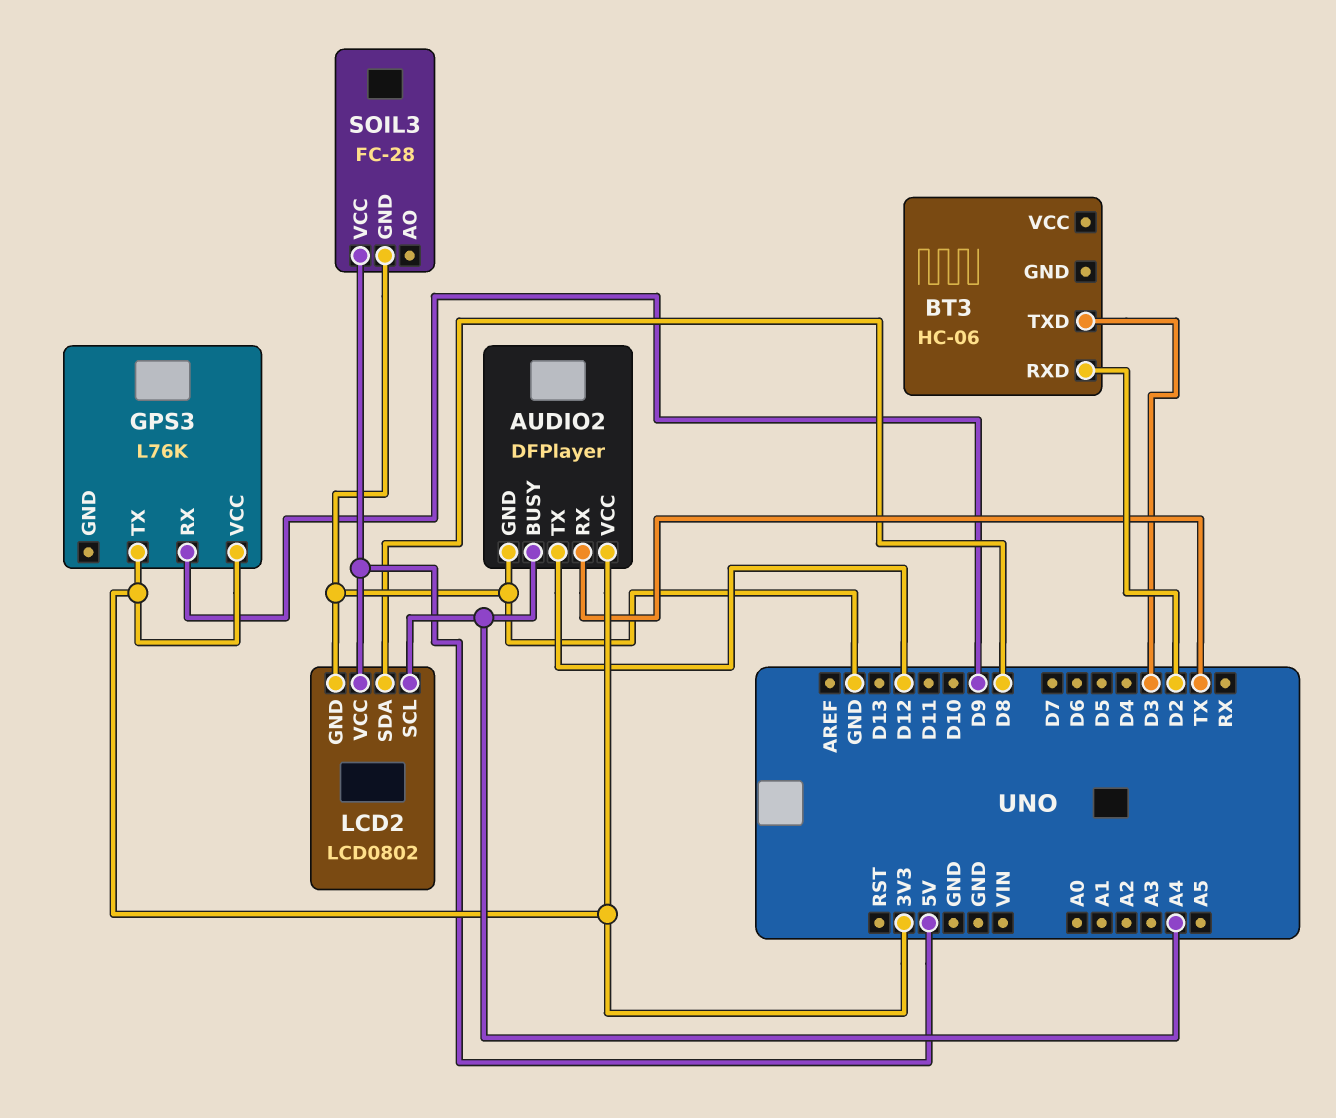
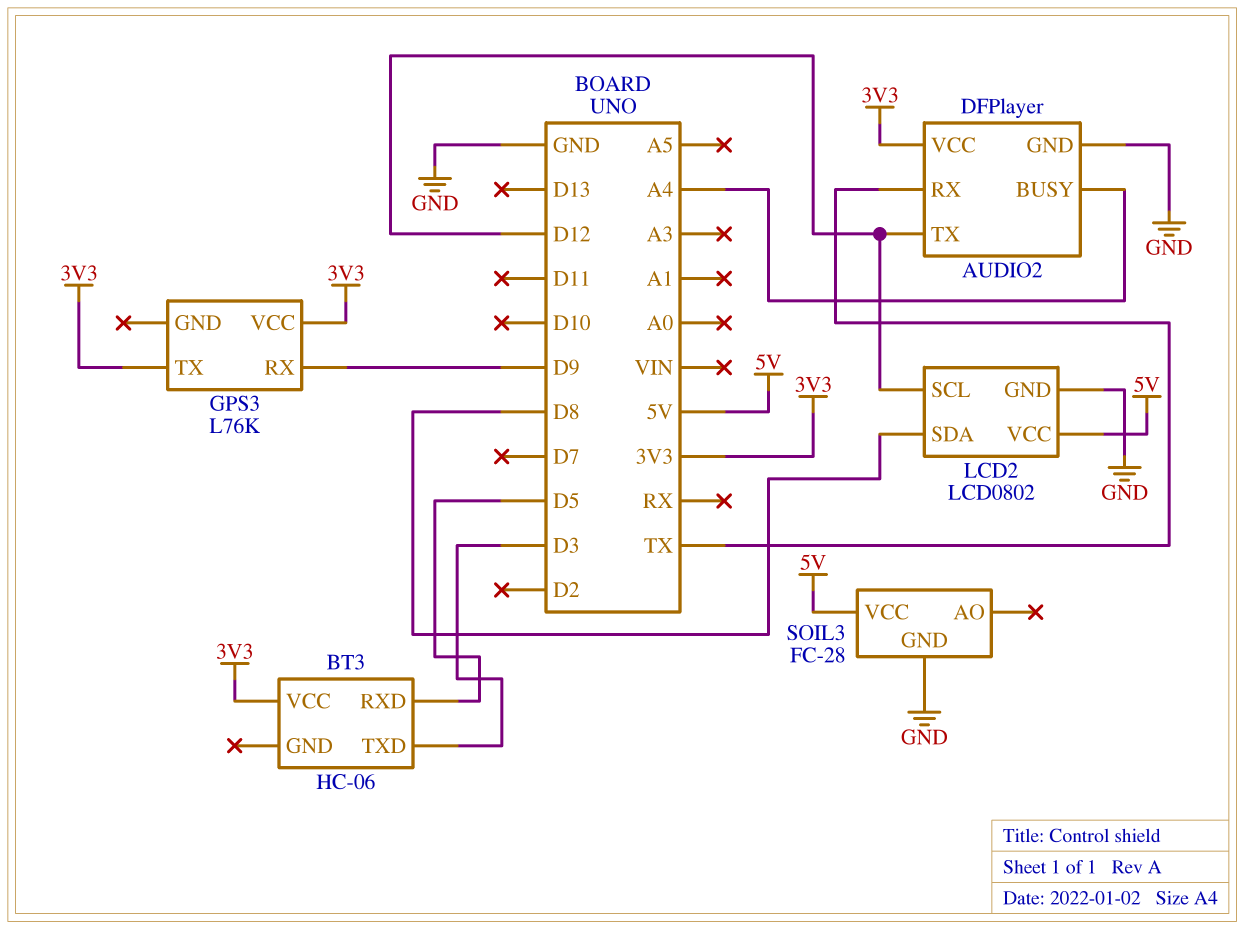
BT3 pin RXD: D2 -> D5
BT3 pin VCC: none -> 3V3
LCD2 pin SCL: A4 -> D12

